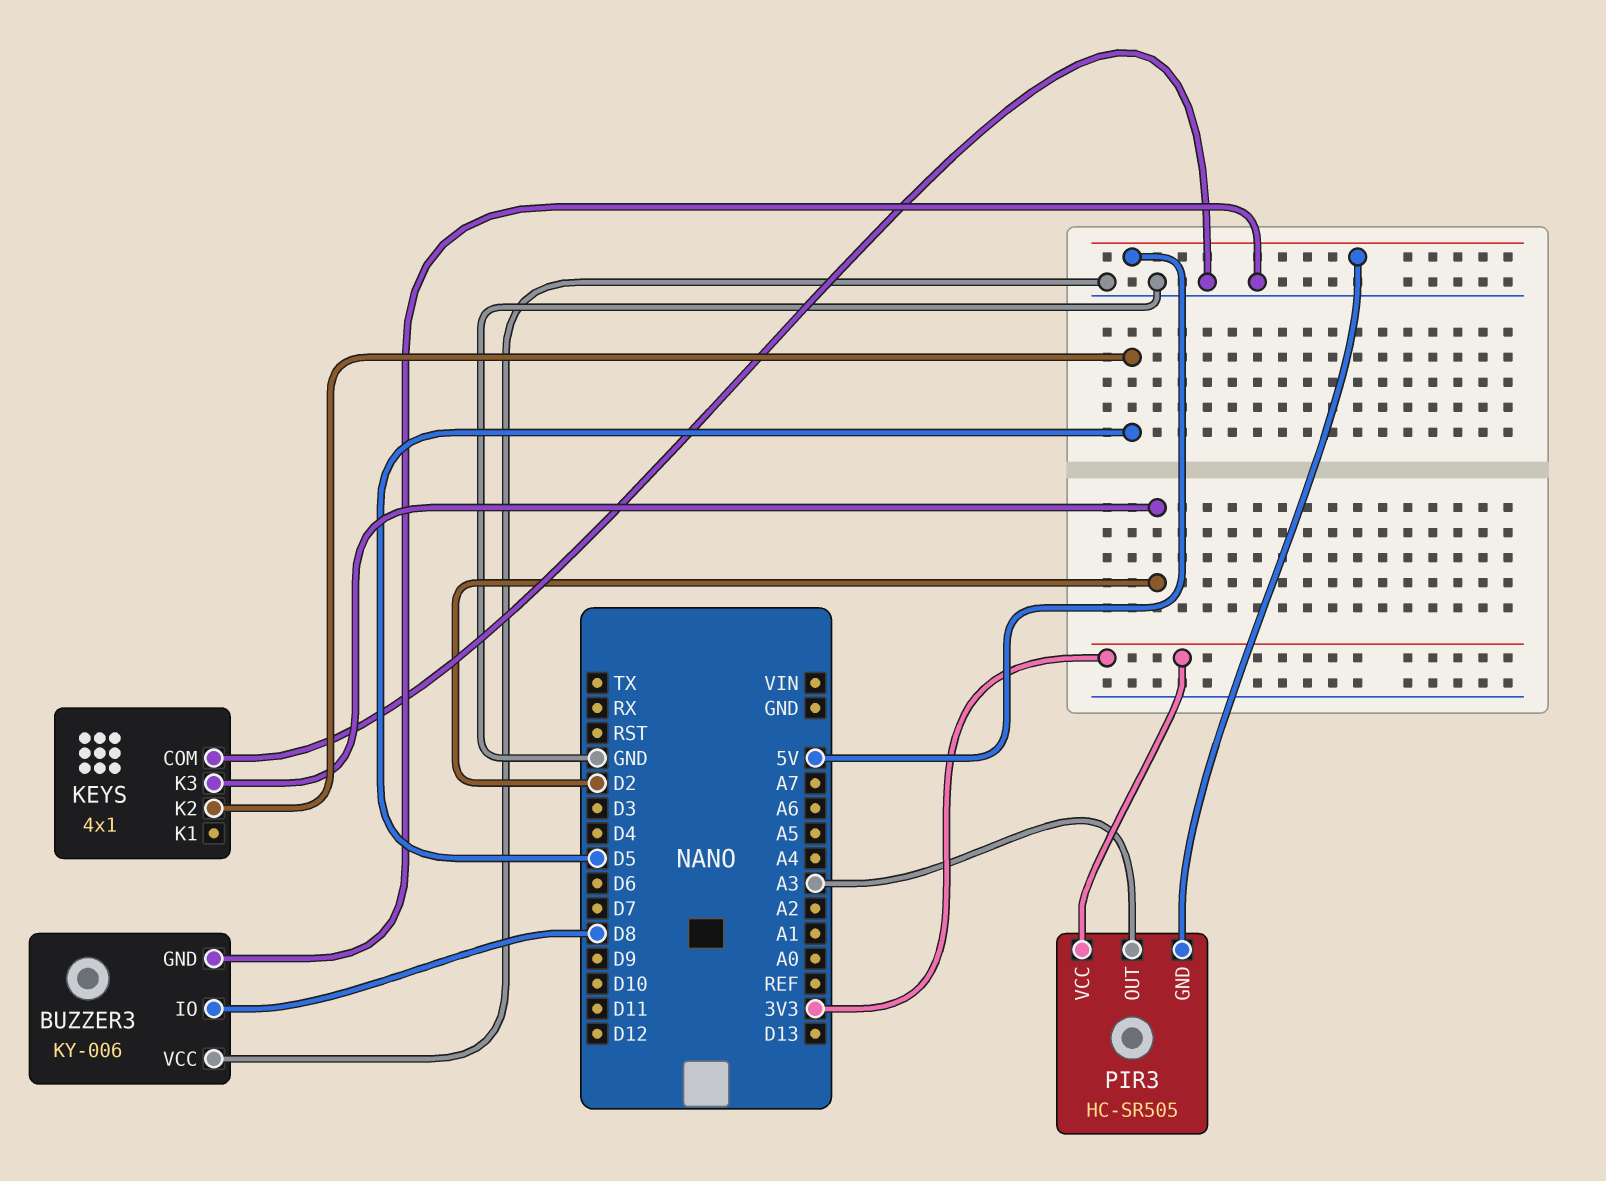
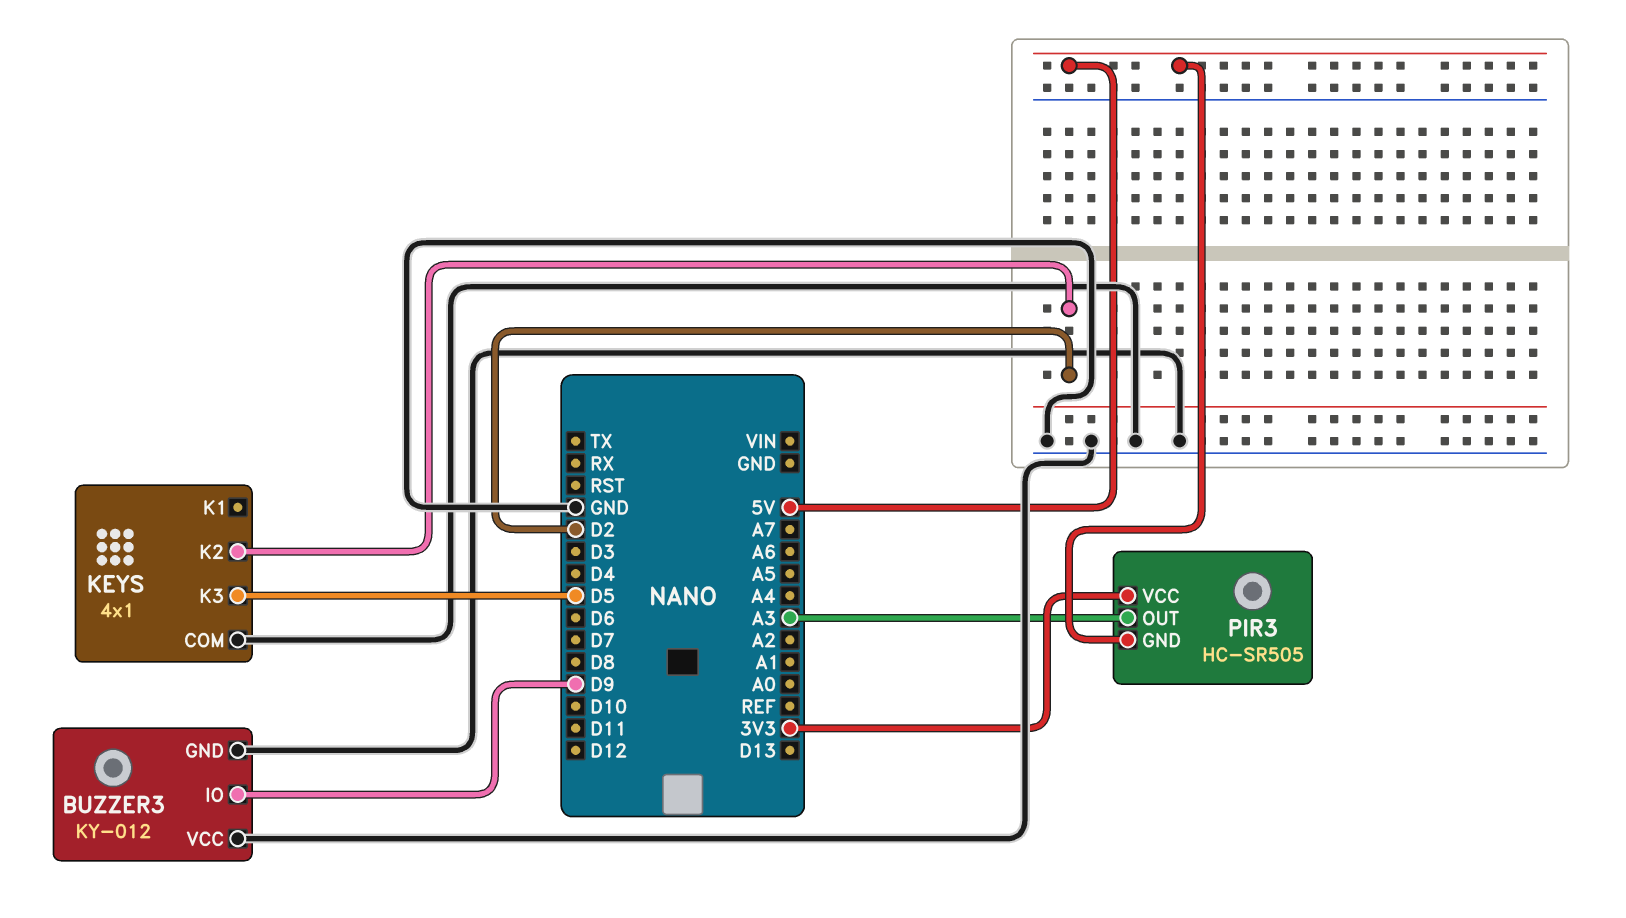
BUZZER3: KY-006 -> KY-012
BUZZER3 pin IO: D8 -> D9
KEYS pin K2: D5 -> D2
KEYS pin K3: D2 -> D5

